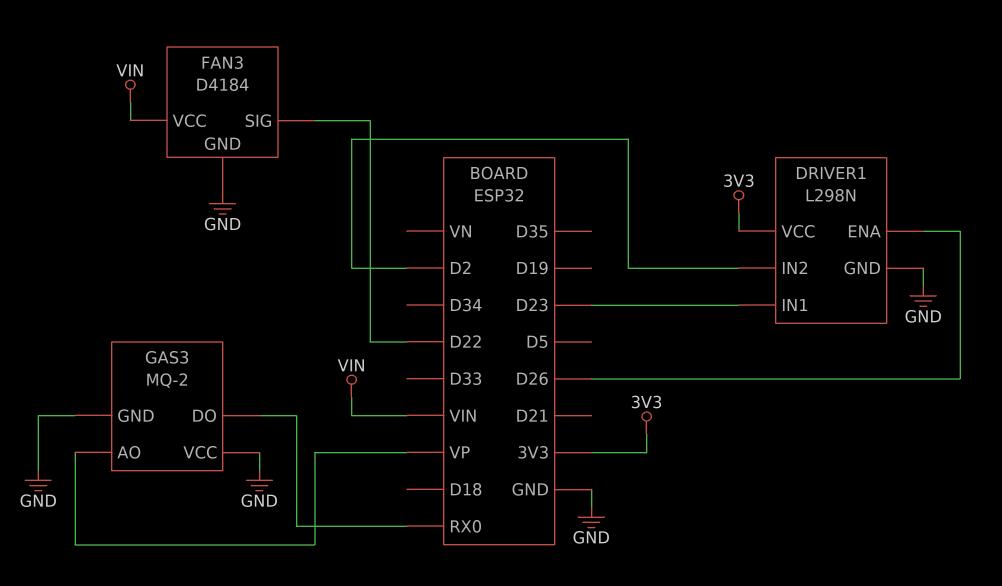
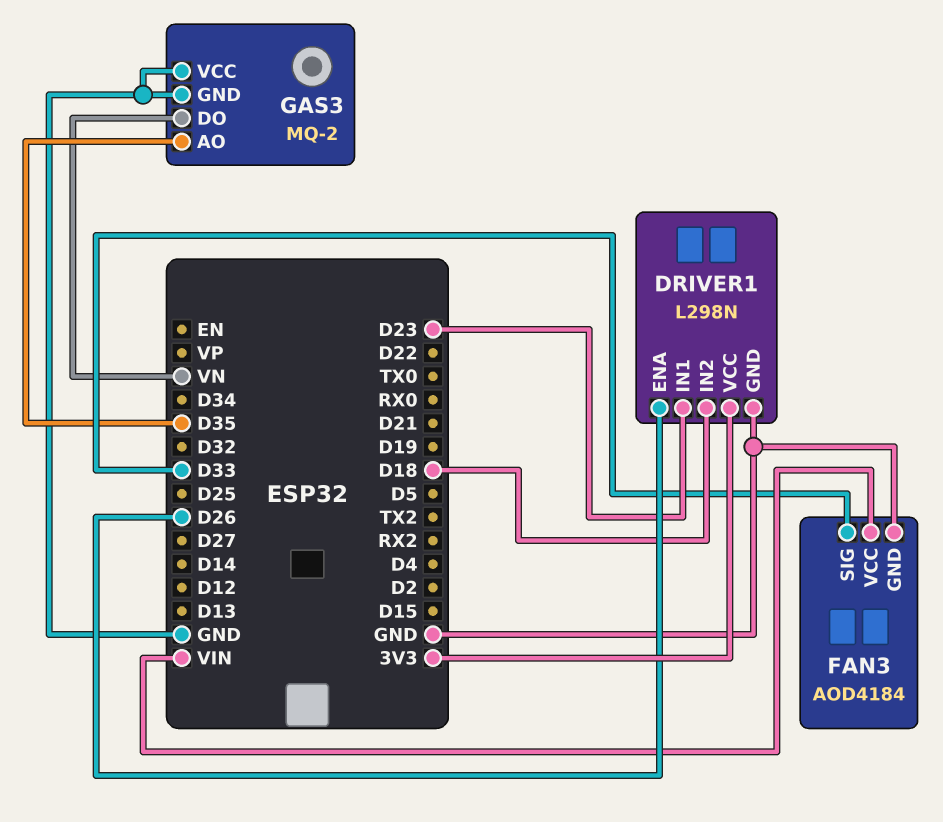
DRIVER1 pin IN2: D2 -> D18
FAN3: D4184 -> AOD4184
FAN3 pin SIG: D22 -> D33
GAS3 pin AO: VP -> D35
GAS3 pin DO: RX0 -> VN

